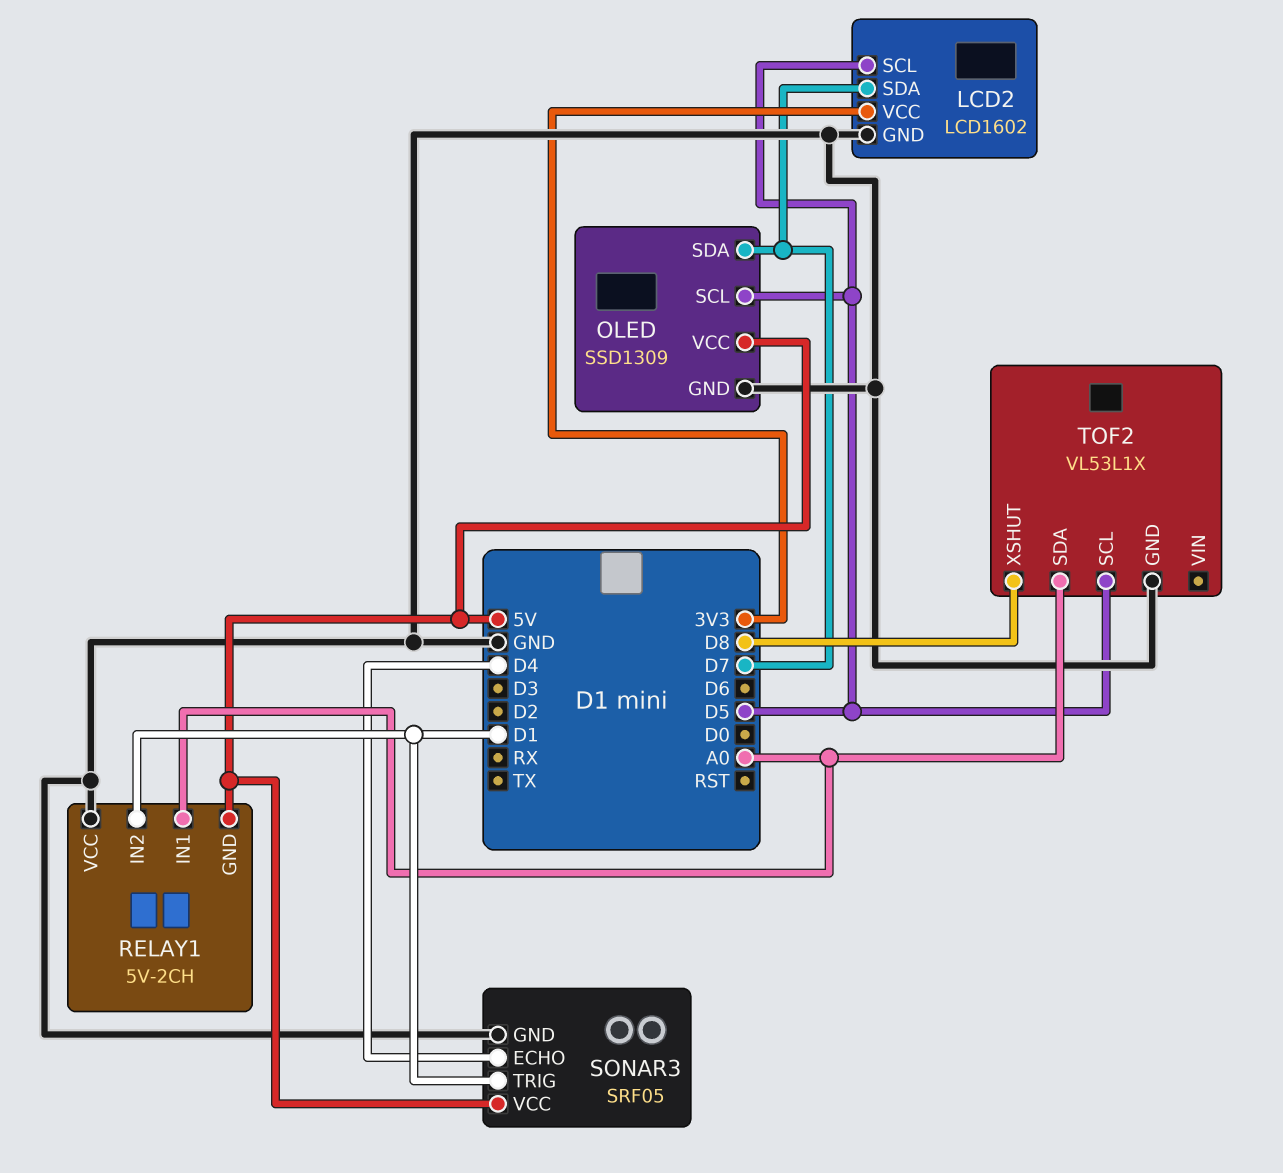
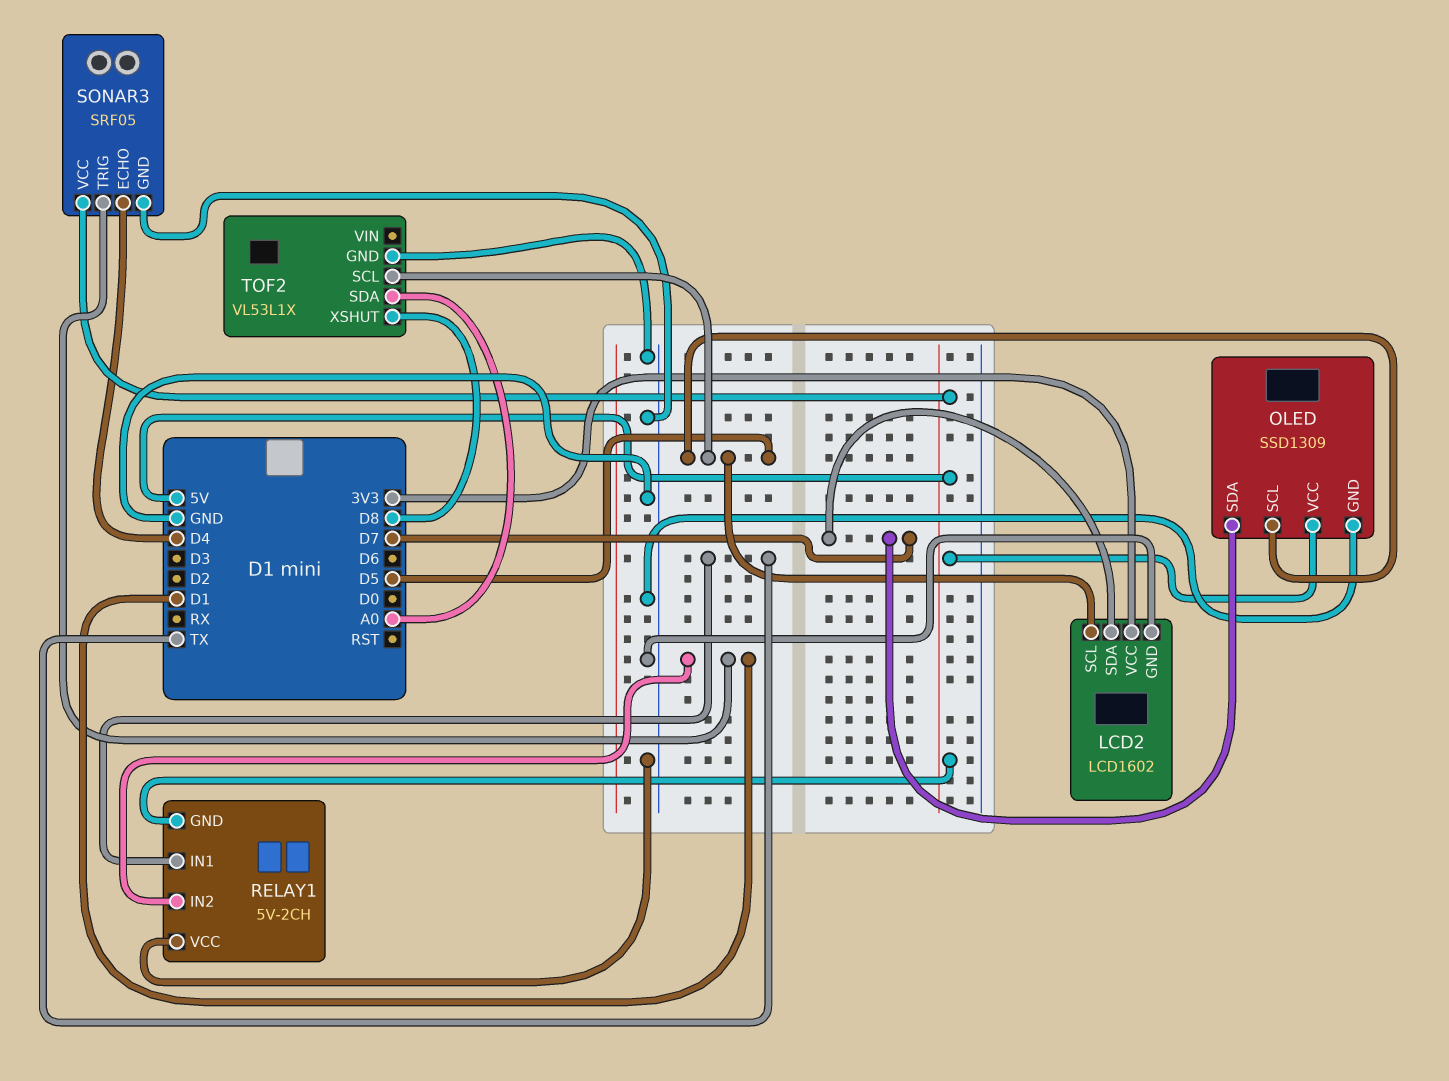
RELAY1 pin IN1: A0 -> TX

